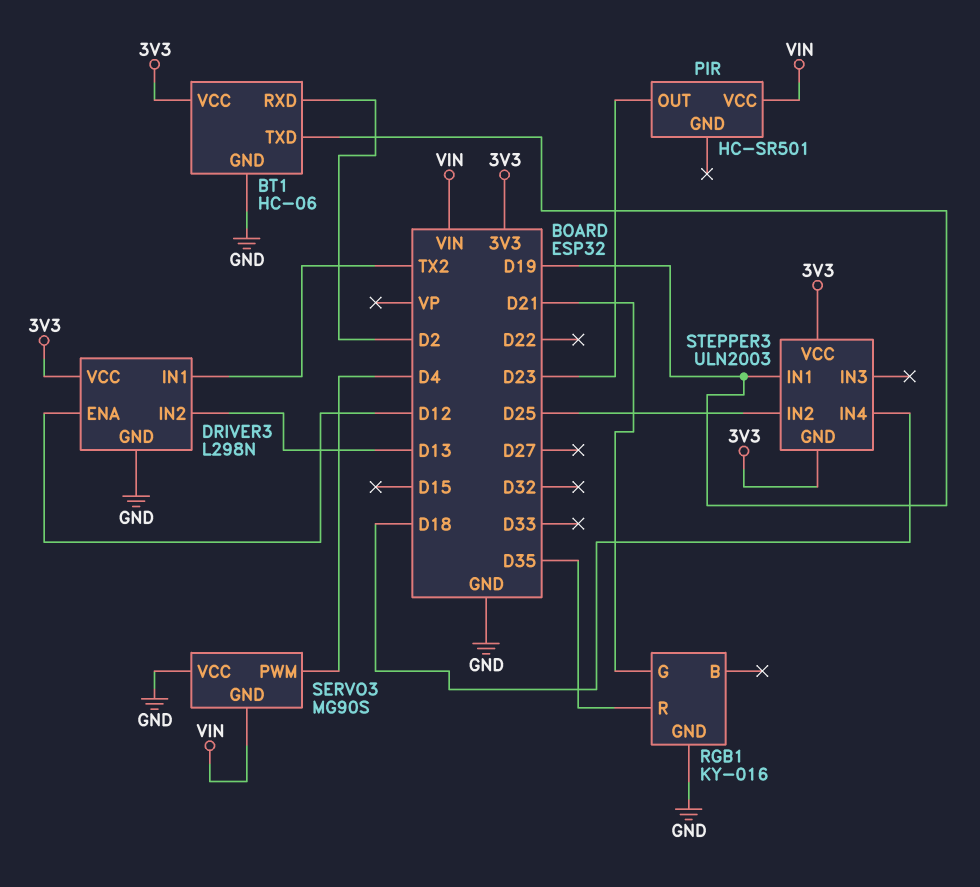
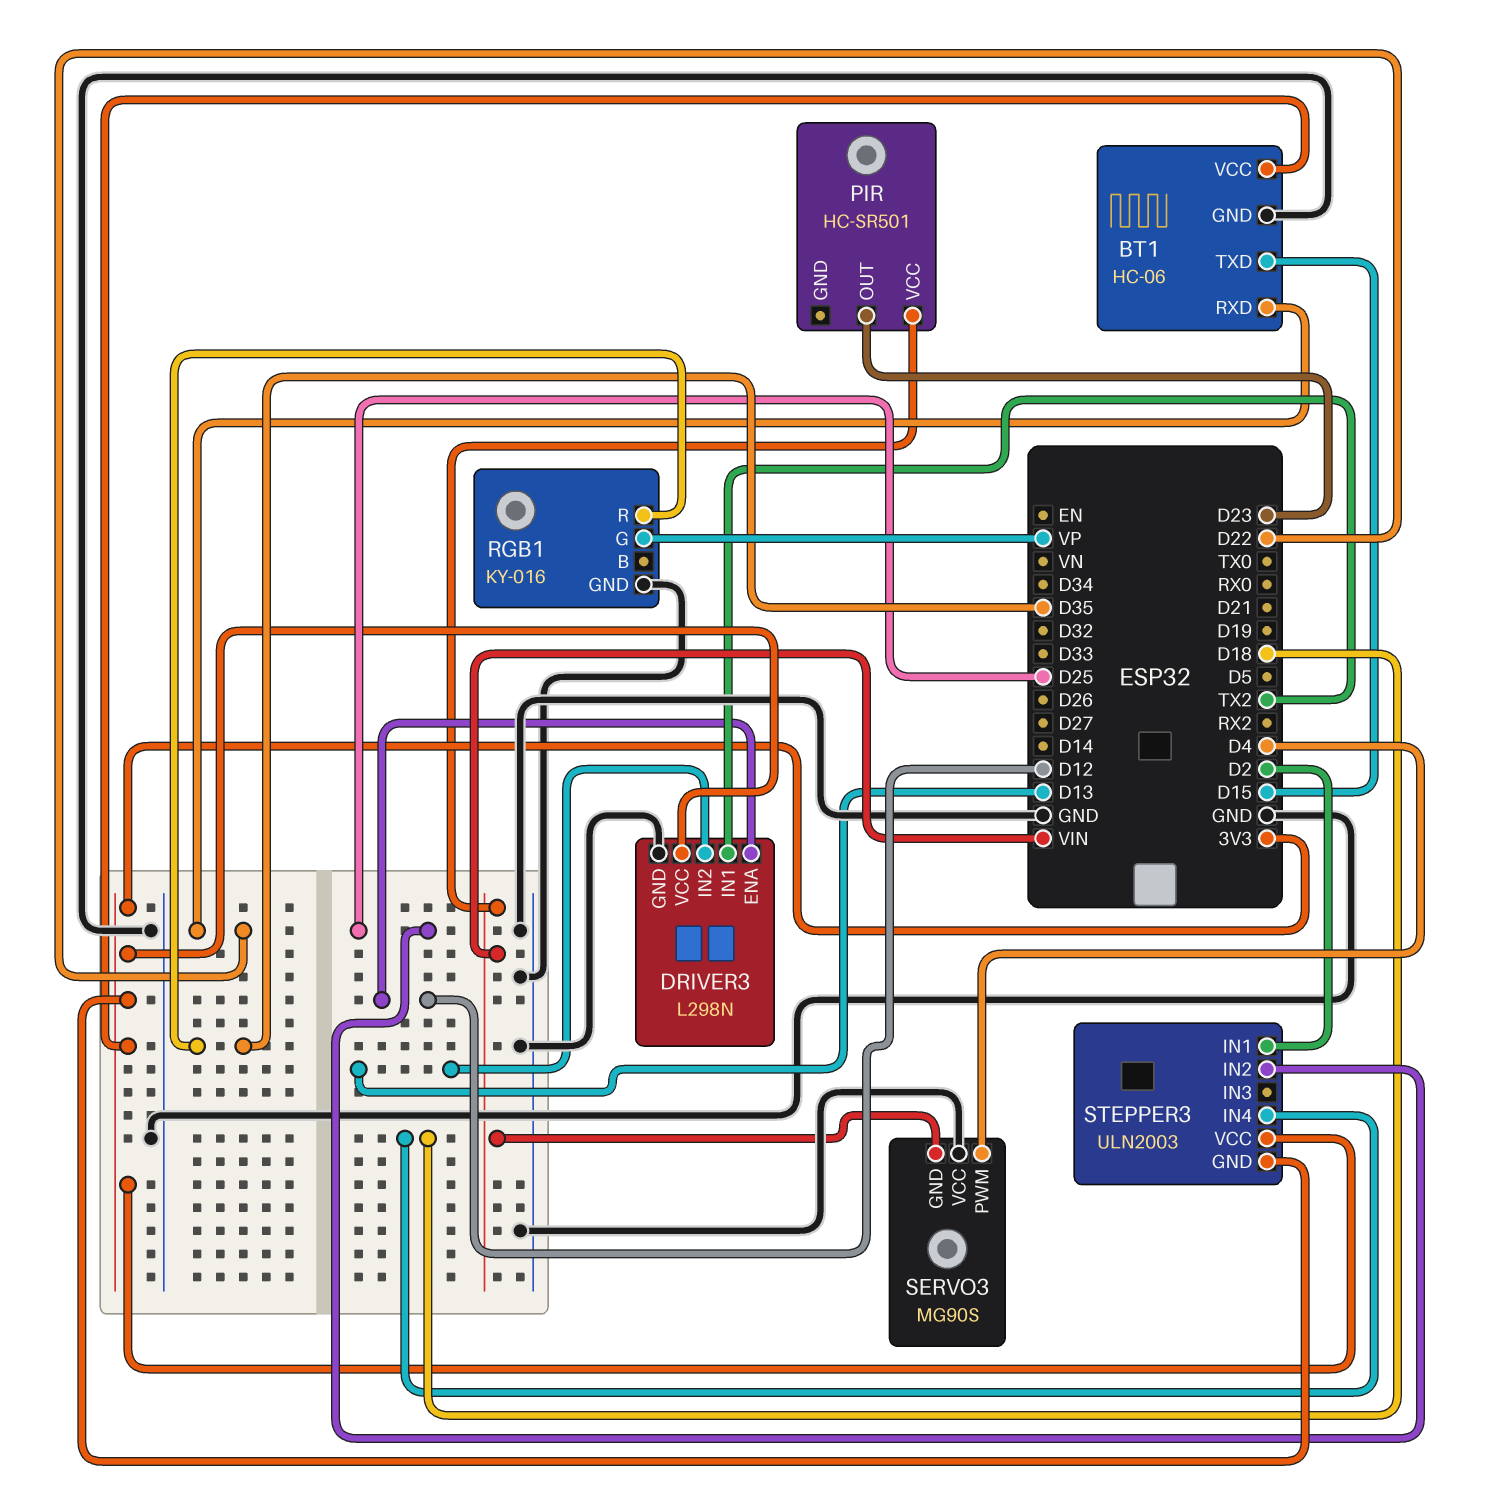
BT1 pin RXD: D2 -> D22
BT1 pin TXD: D19 -> D15
RGB1 pin G: D21 -> VP
STEPPER3 pin IN1: D19 -> D2

